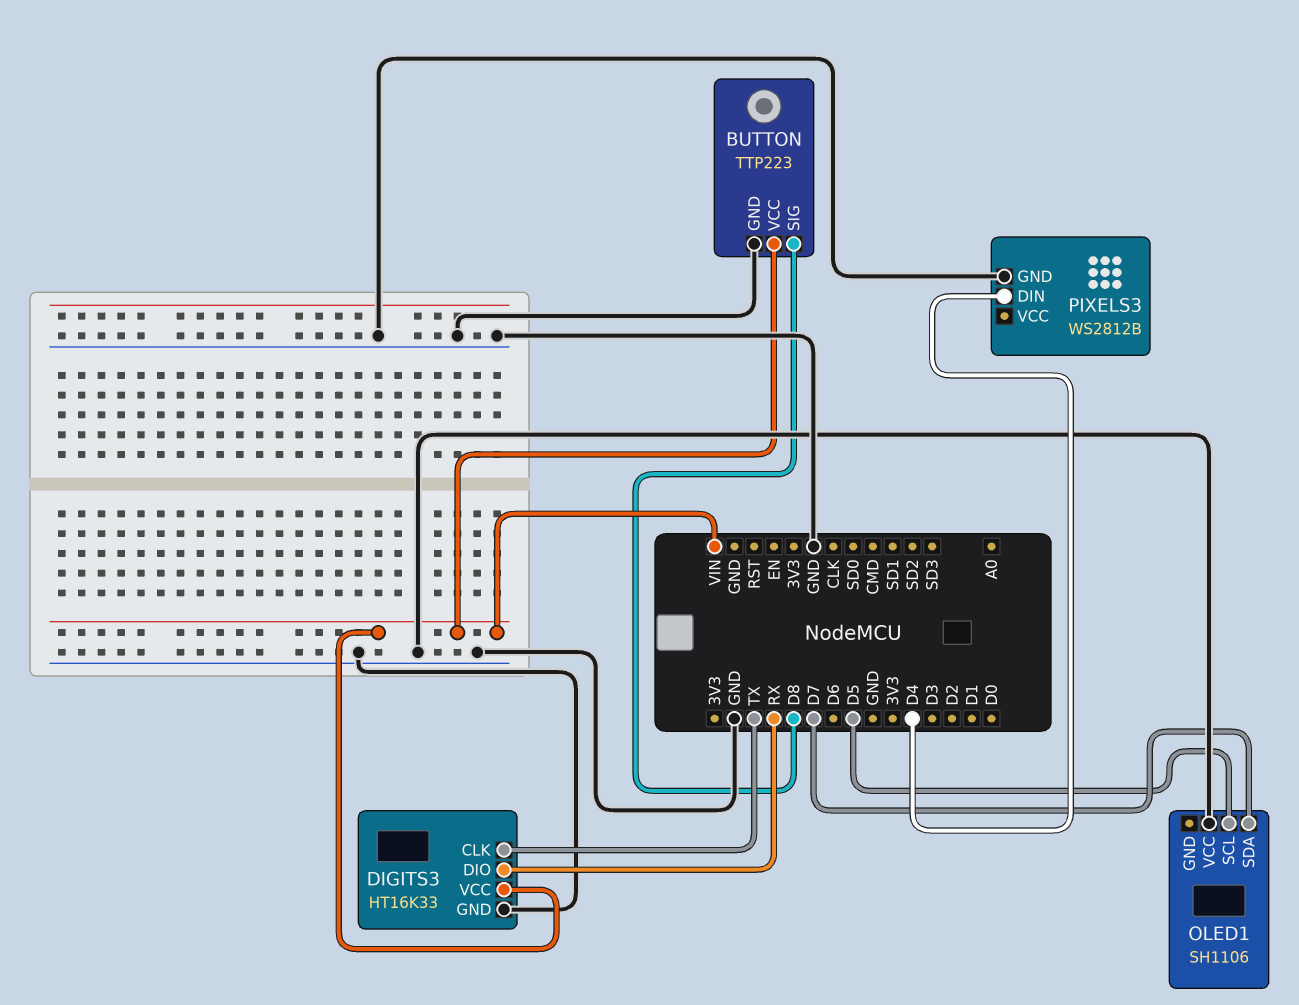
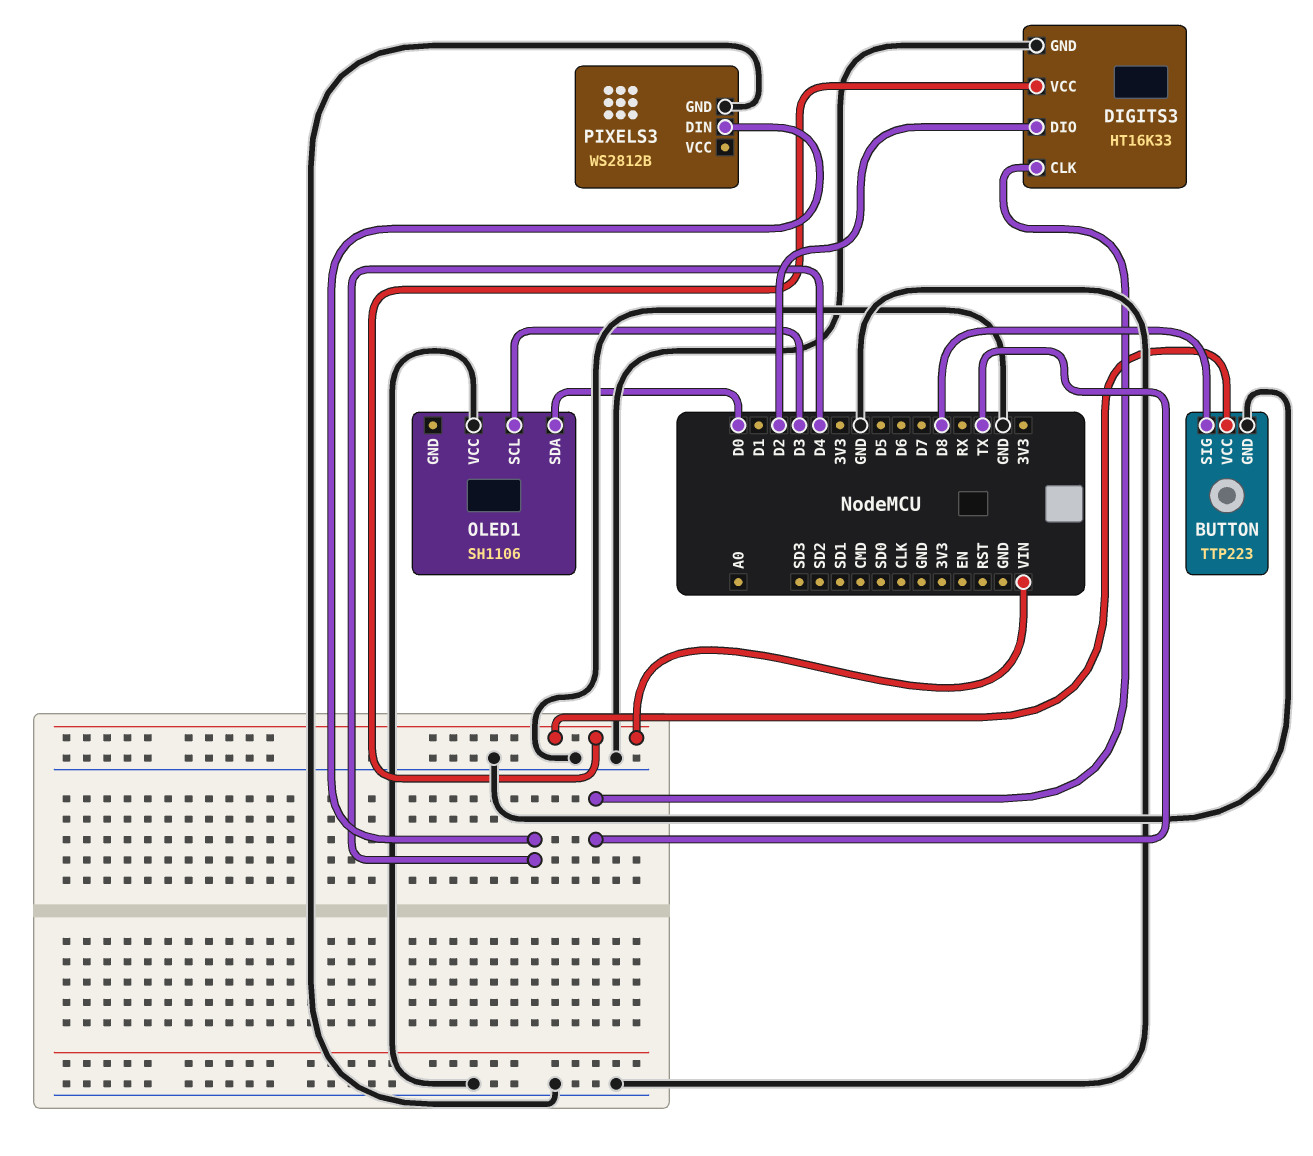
DIGITS3 pin DIO: RX -> D2
OLED1 pin SCL: D5 -> D3
OLED1 pin SDA: D7 -> D0

